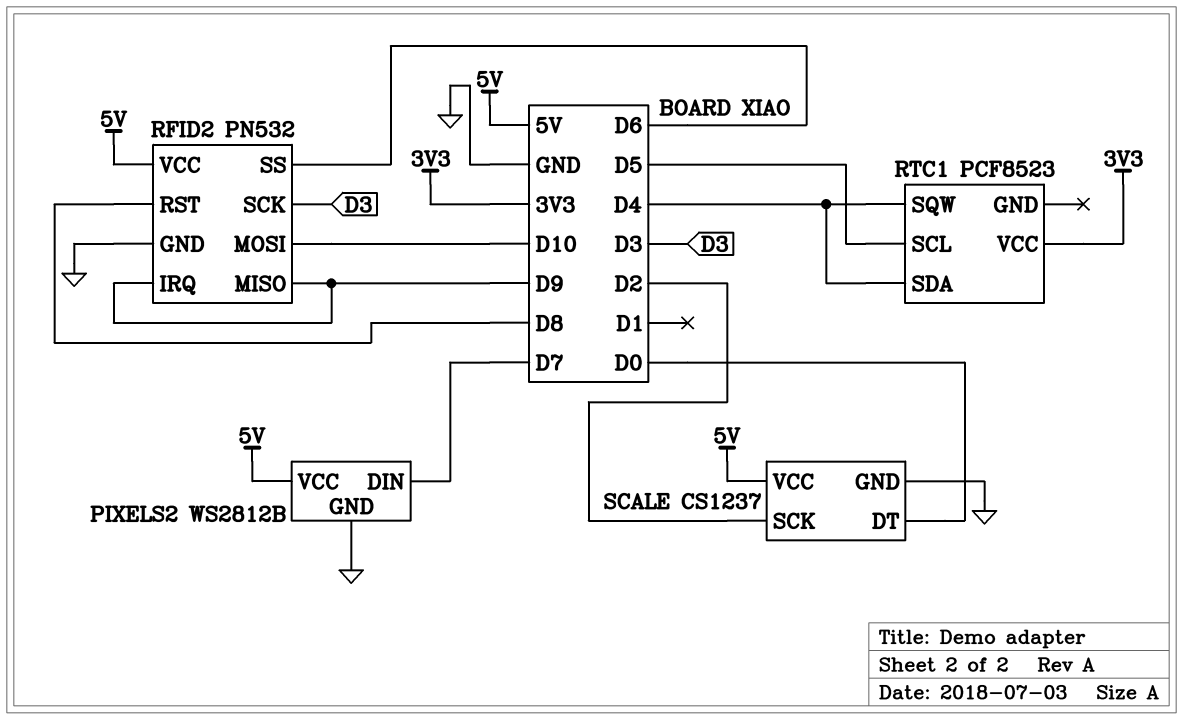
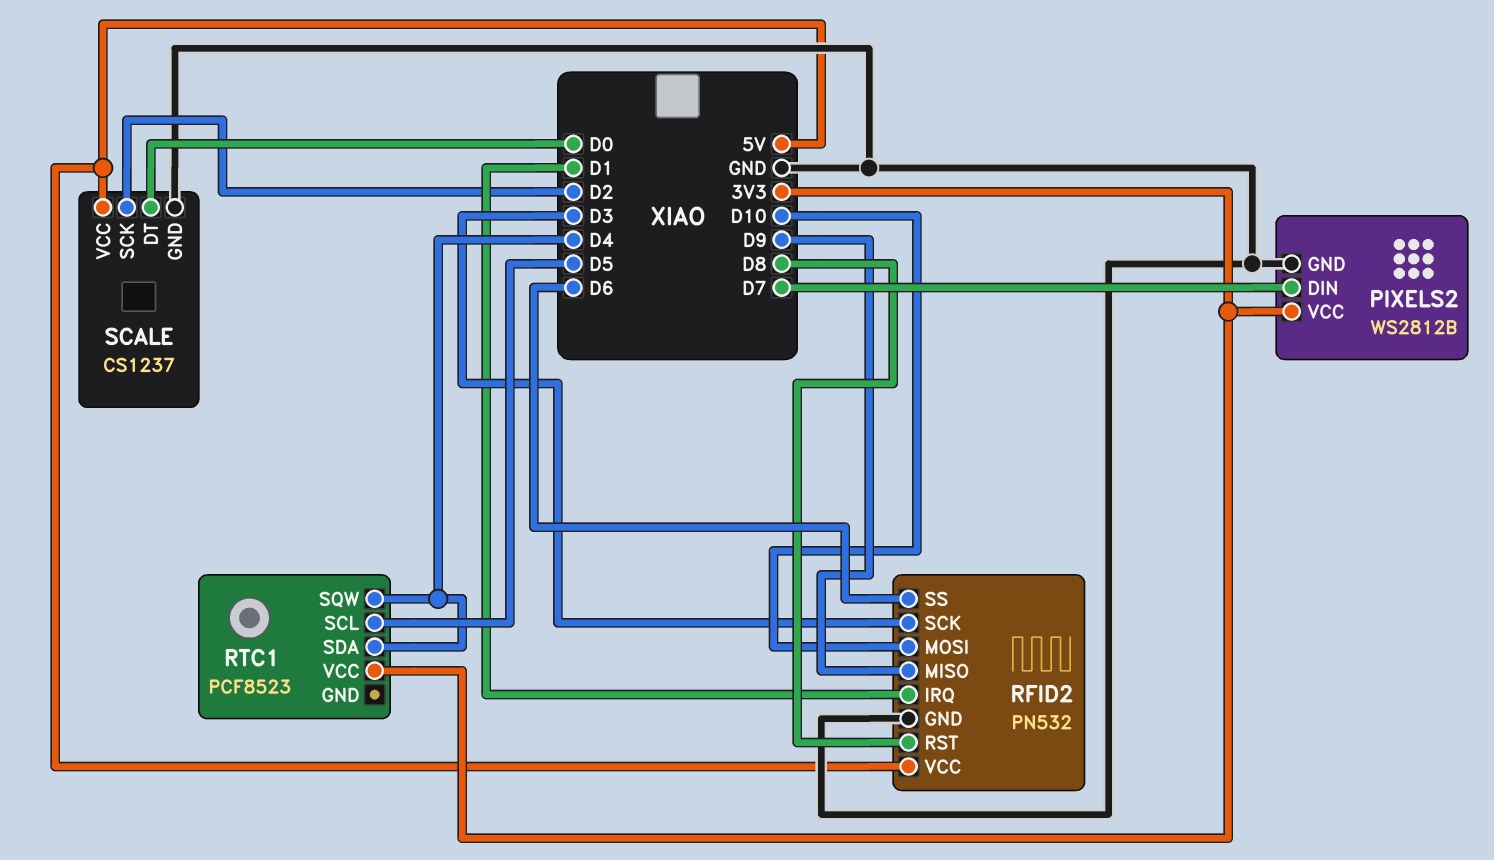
PIXELS2 pin VCC: 5V -> 3V3
RFID2 pin IRQ: D9 -> D1

